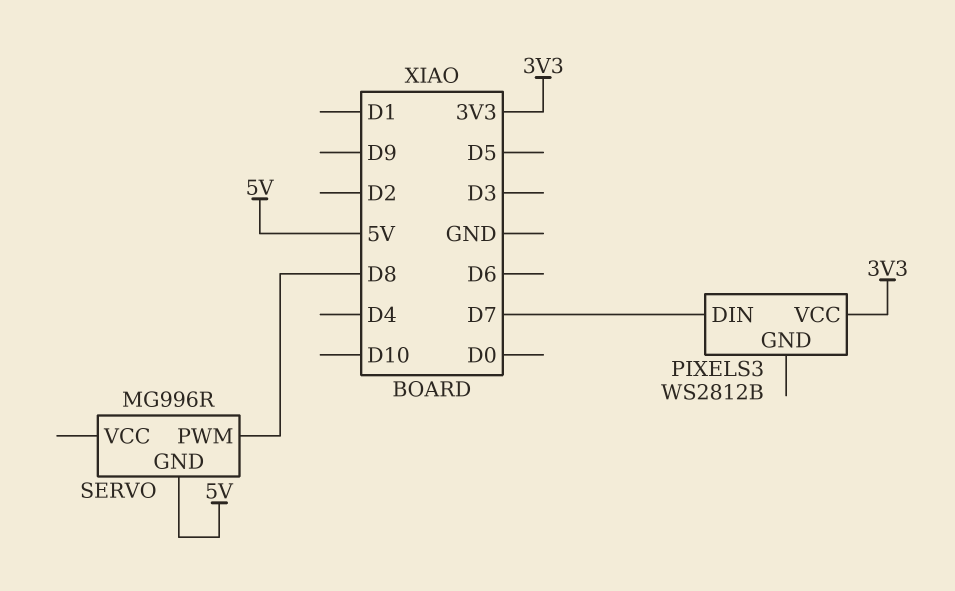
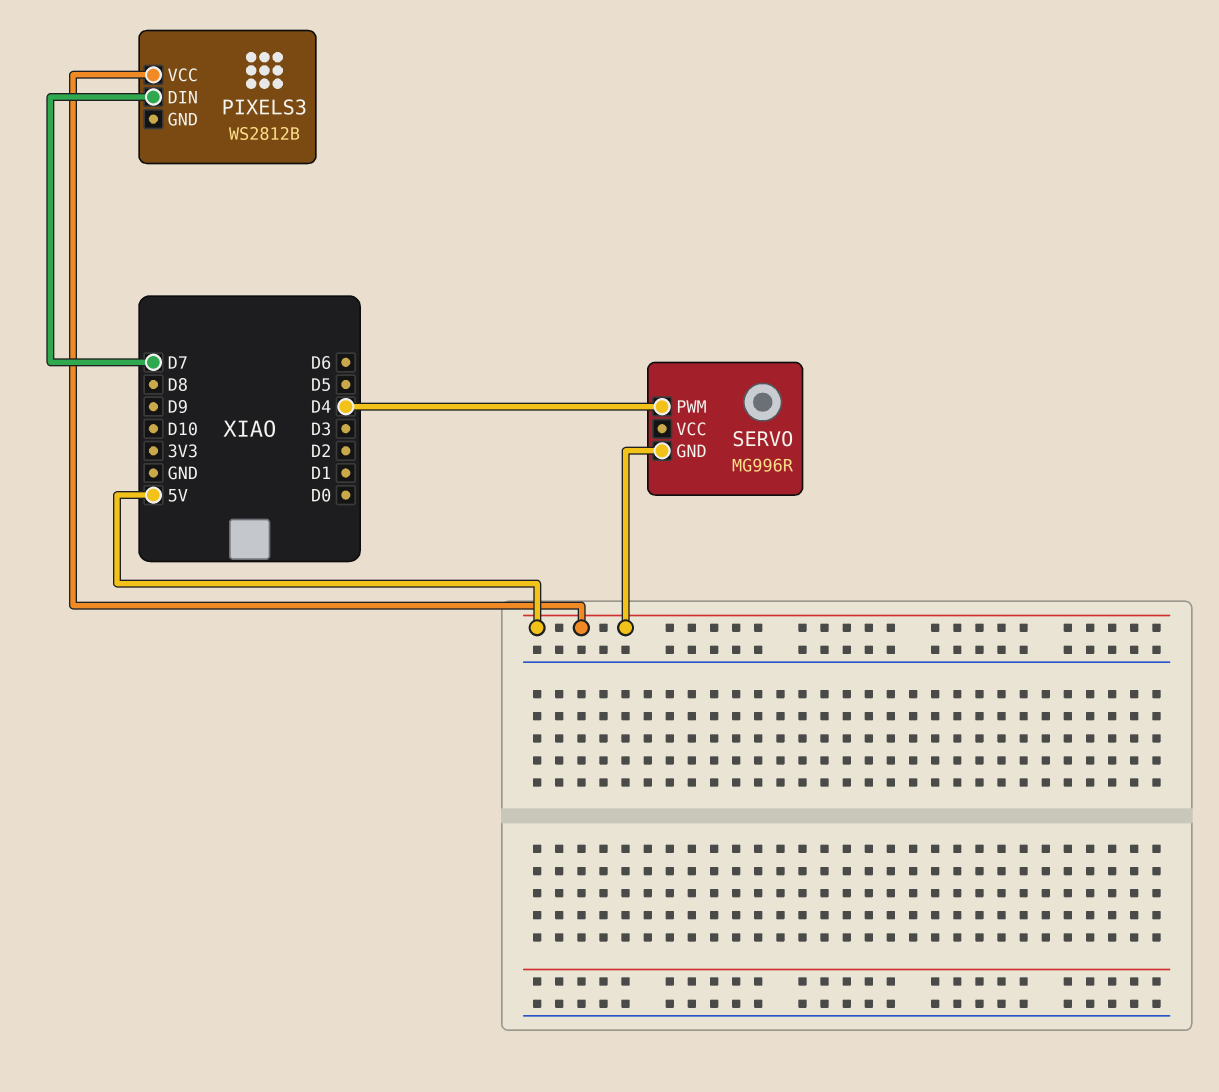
PIXELS3 pin VCC: 3V3 -> 5V
SERVO pin PWM: D8 -> D4

